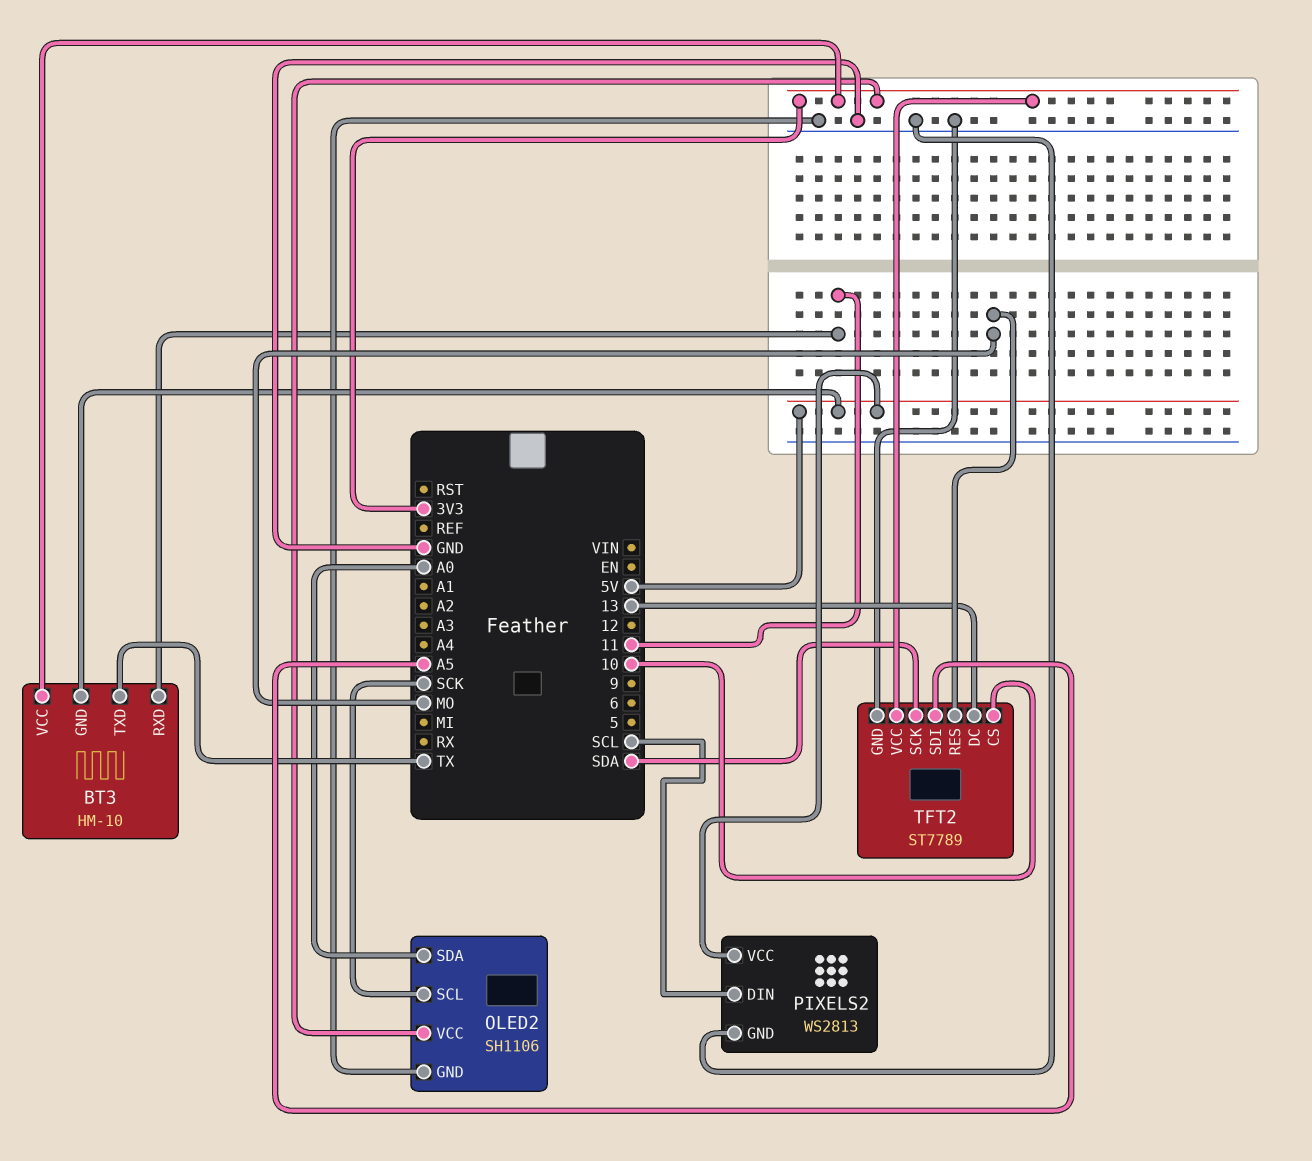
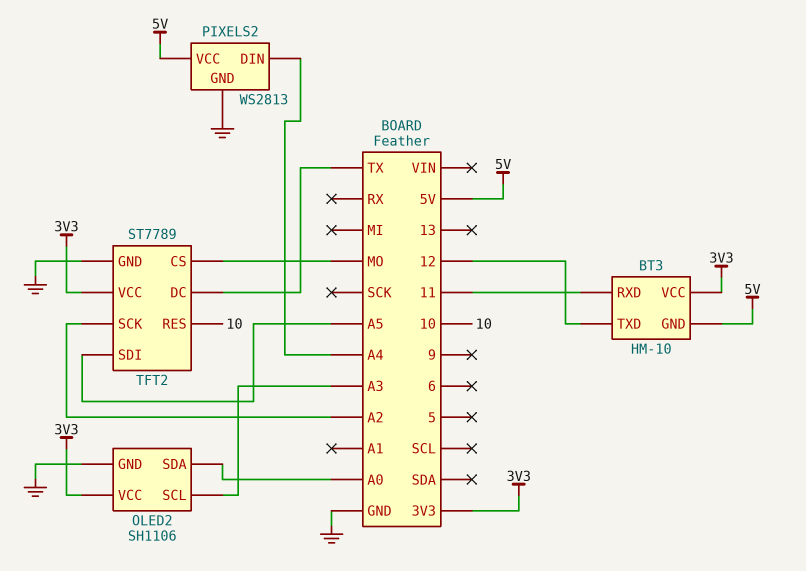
BT3 pin TXD: TX -> 12
OLED2 pin SCL: SCK -> A3
PIXELS2 pin DIN: SCL -> A4
TFT2 pin CS: 10 -> MO
TFT2 pin DC: 13 -> TX
TFT2 pin RES: MO -> 10
TFT2 pin SCK: SDA -> A2

